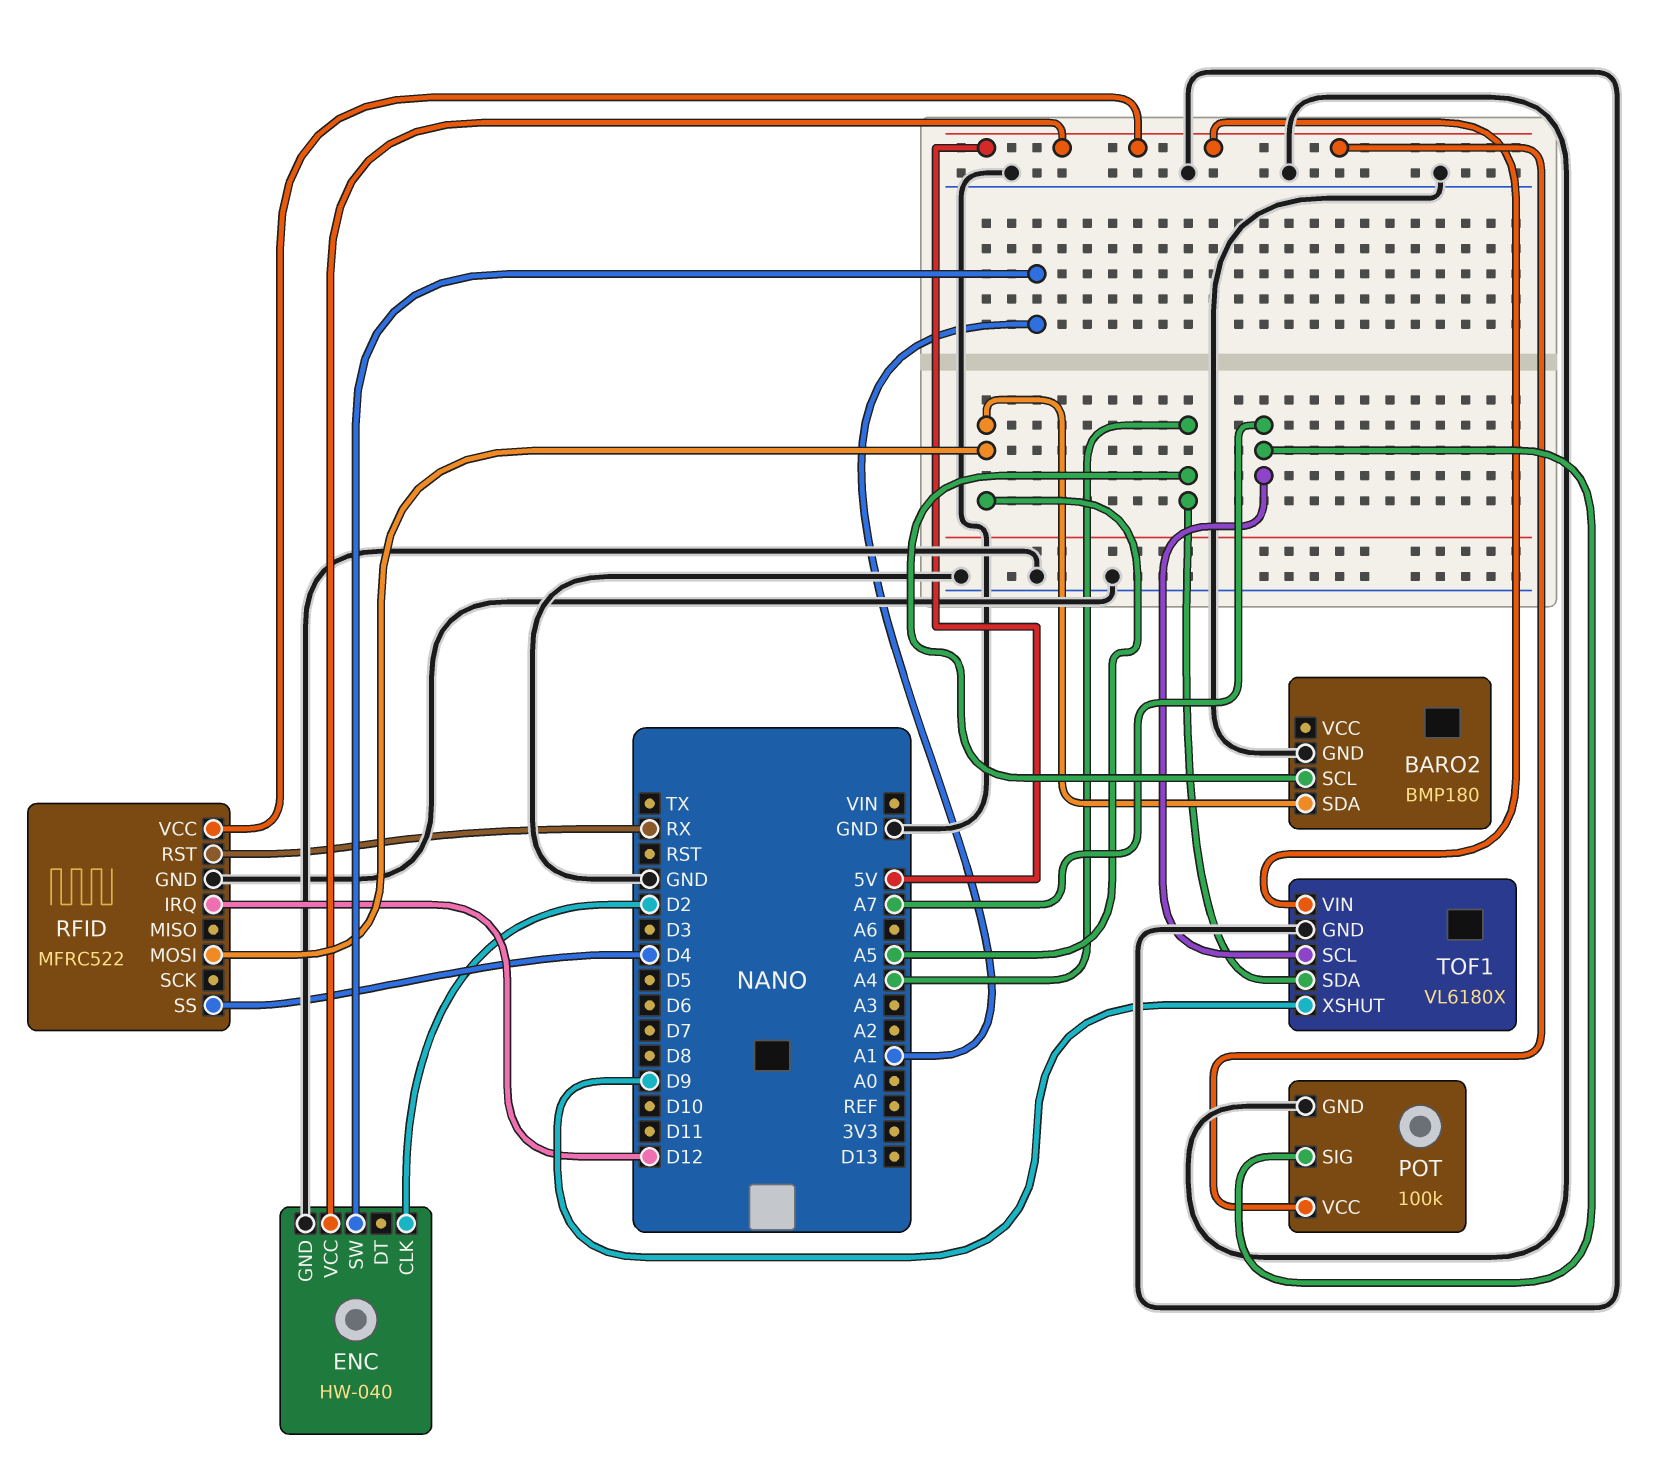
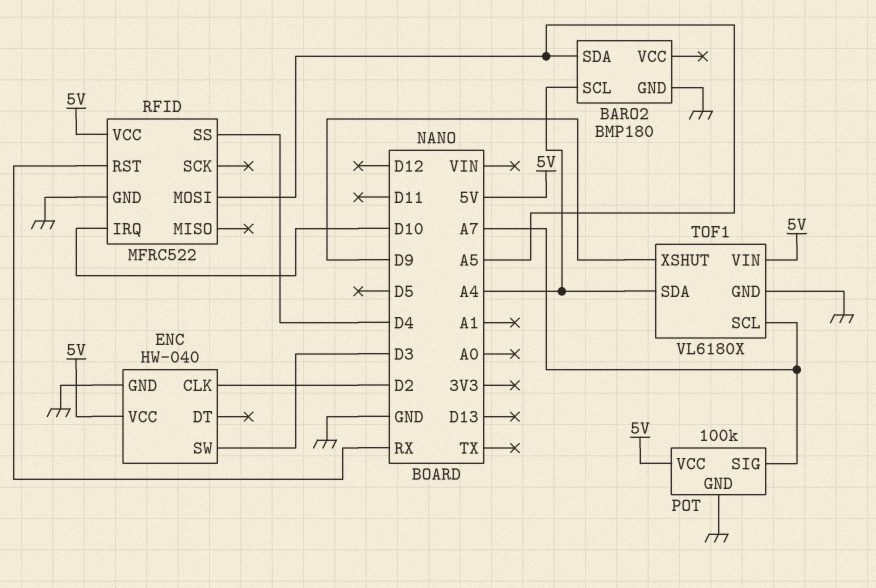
ENC pin SW: A1 -> D3
RFID pin IRQ: D12 -> D10

